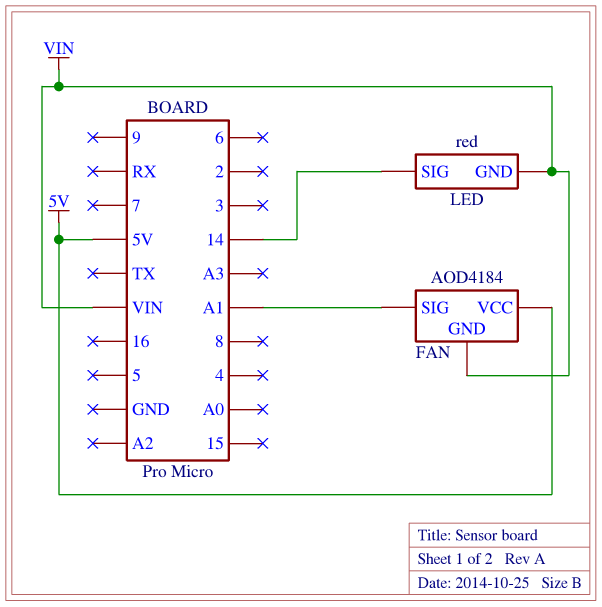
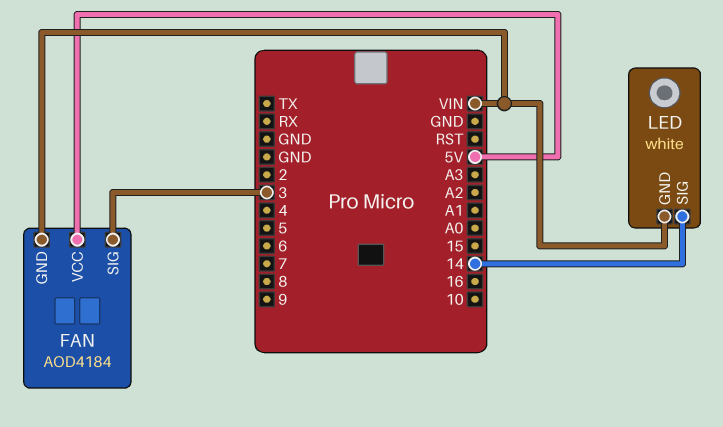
FAN pin SIG: A1 -> 3
LED: red -> white

